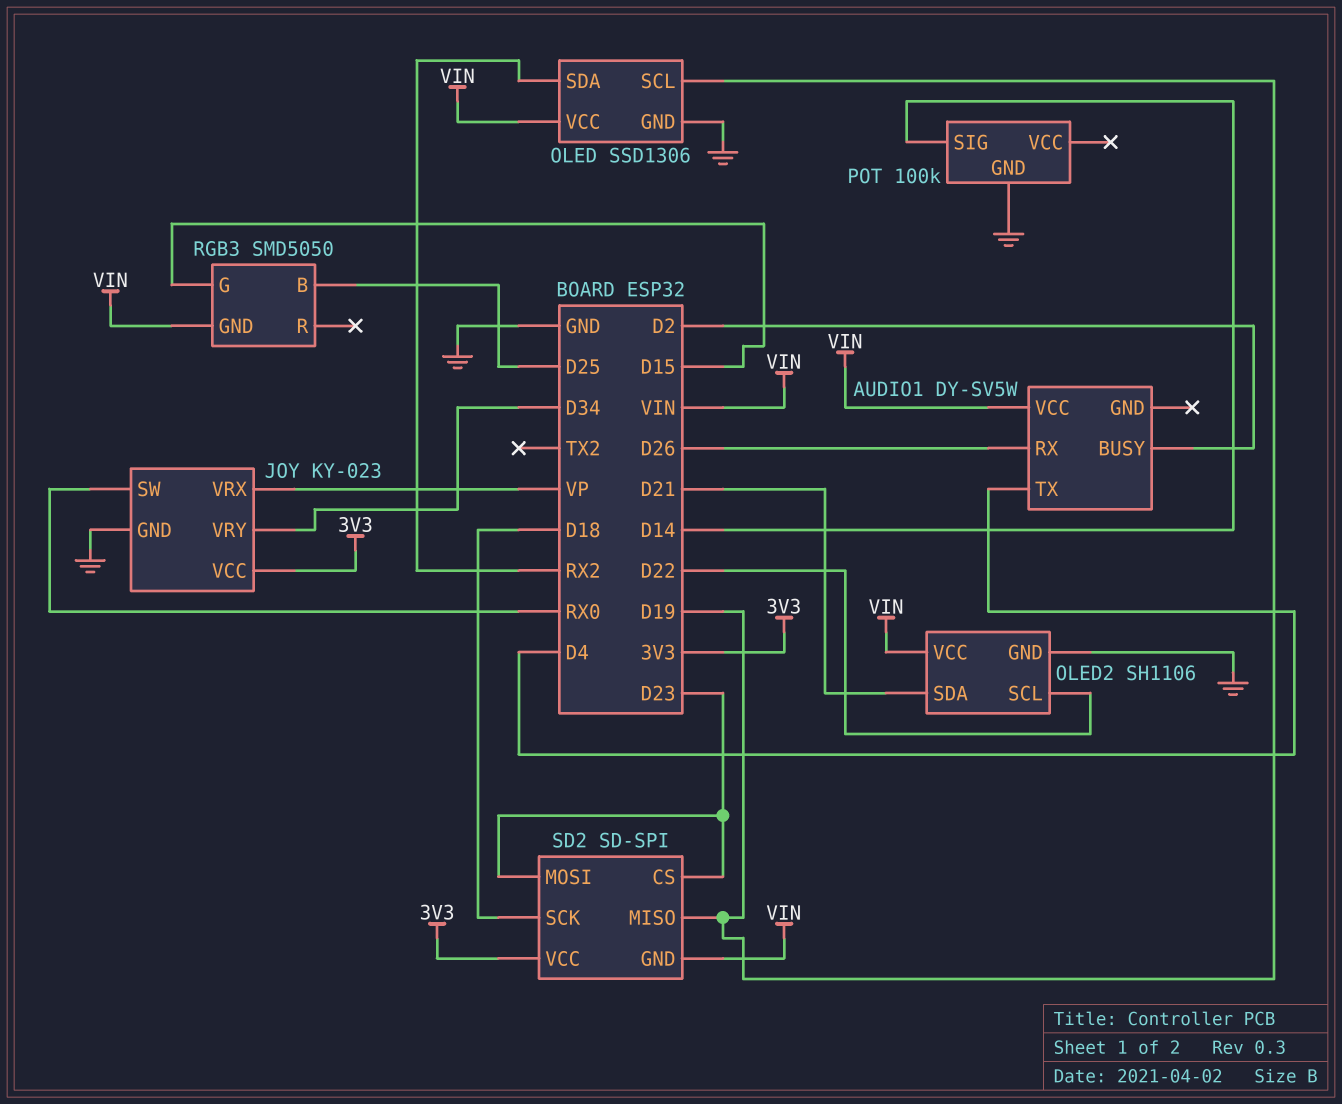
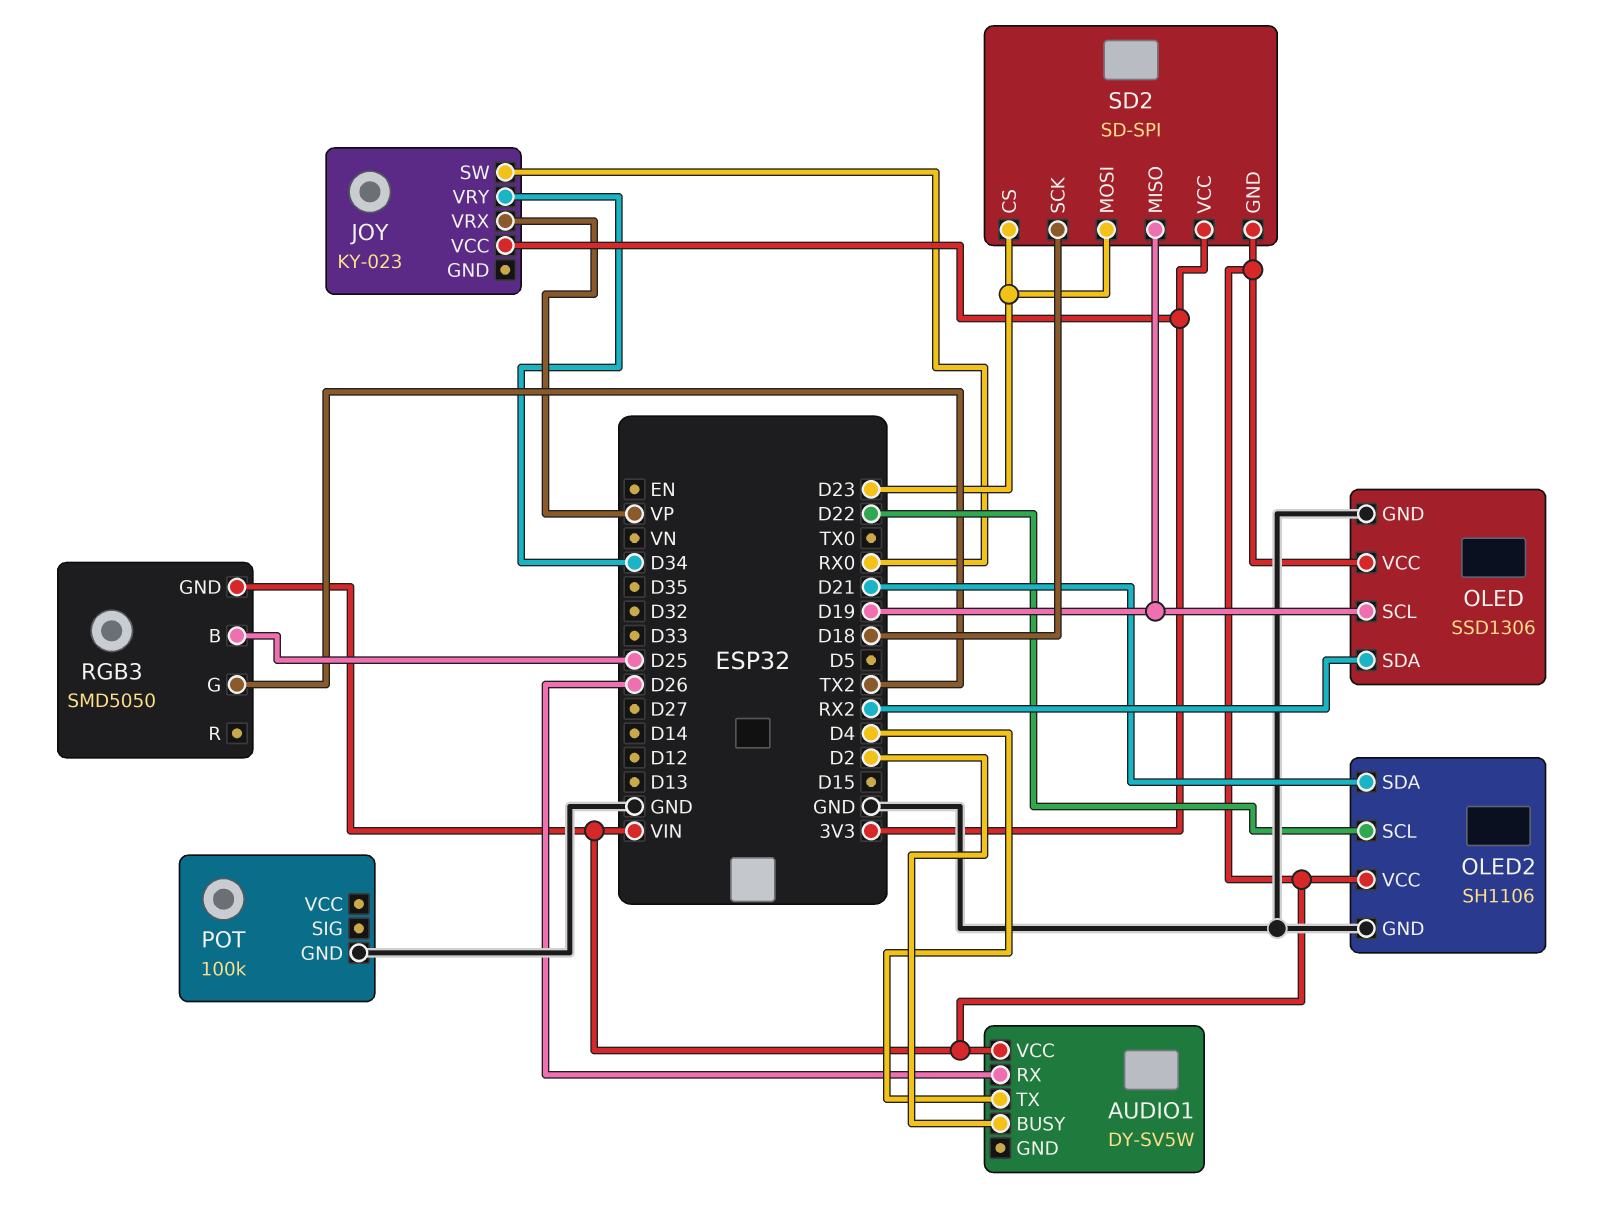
JOY pin GND: GND -> none
POT pin SIG: D14 -> none
RGB3 pin G: D15 -> TX2

